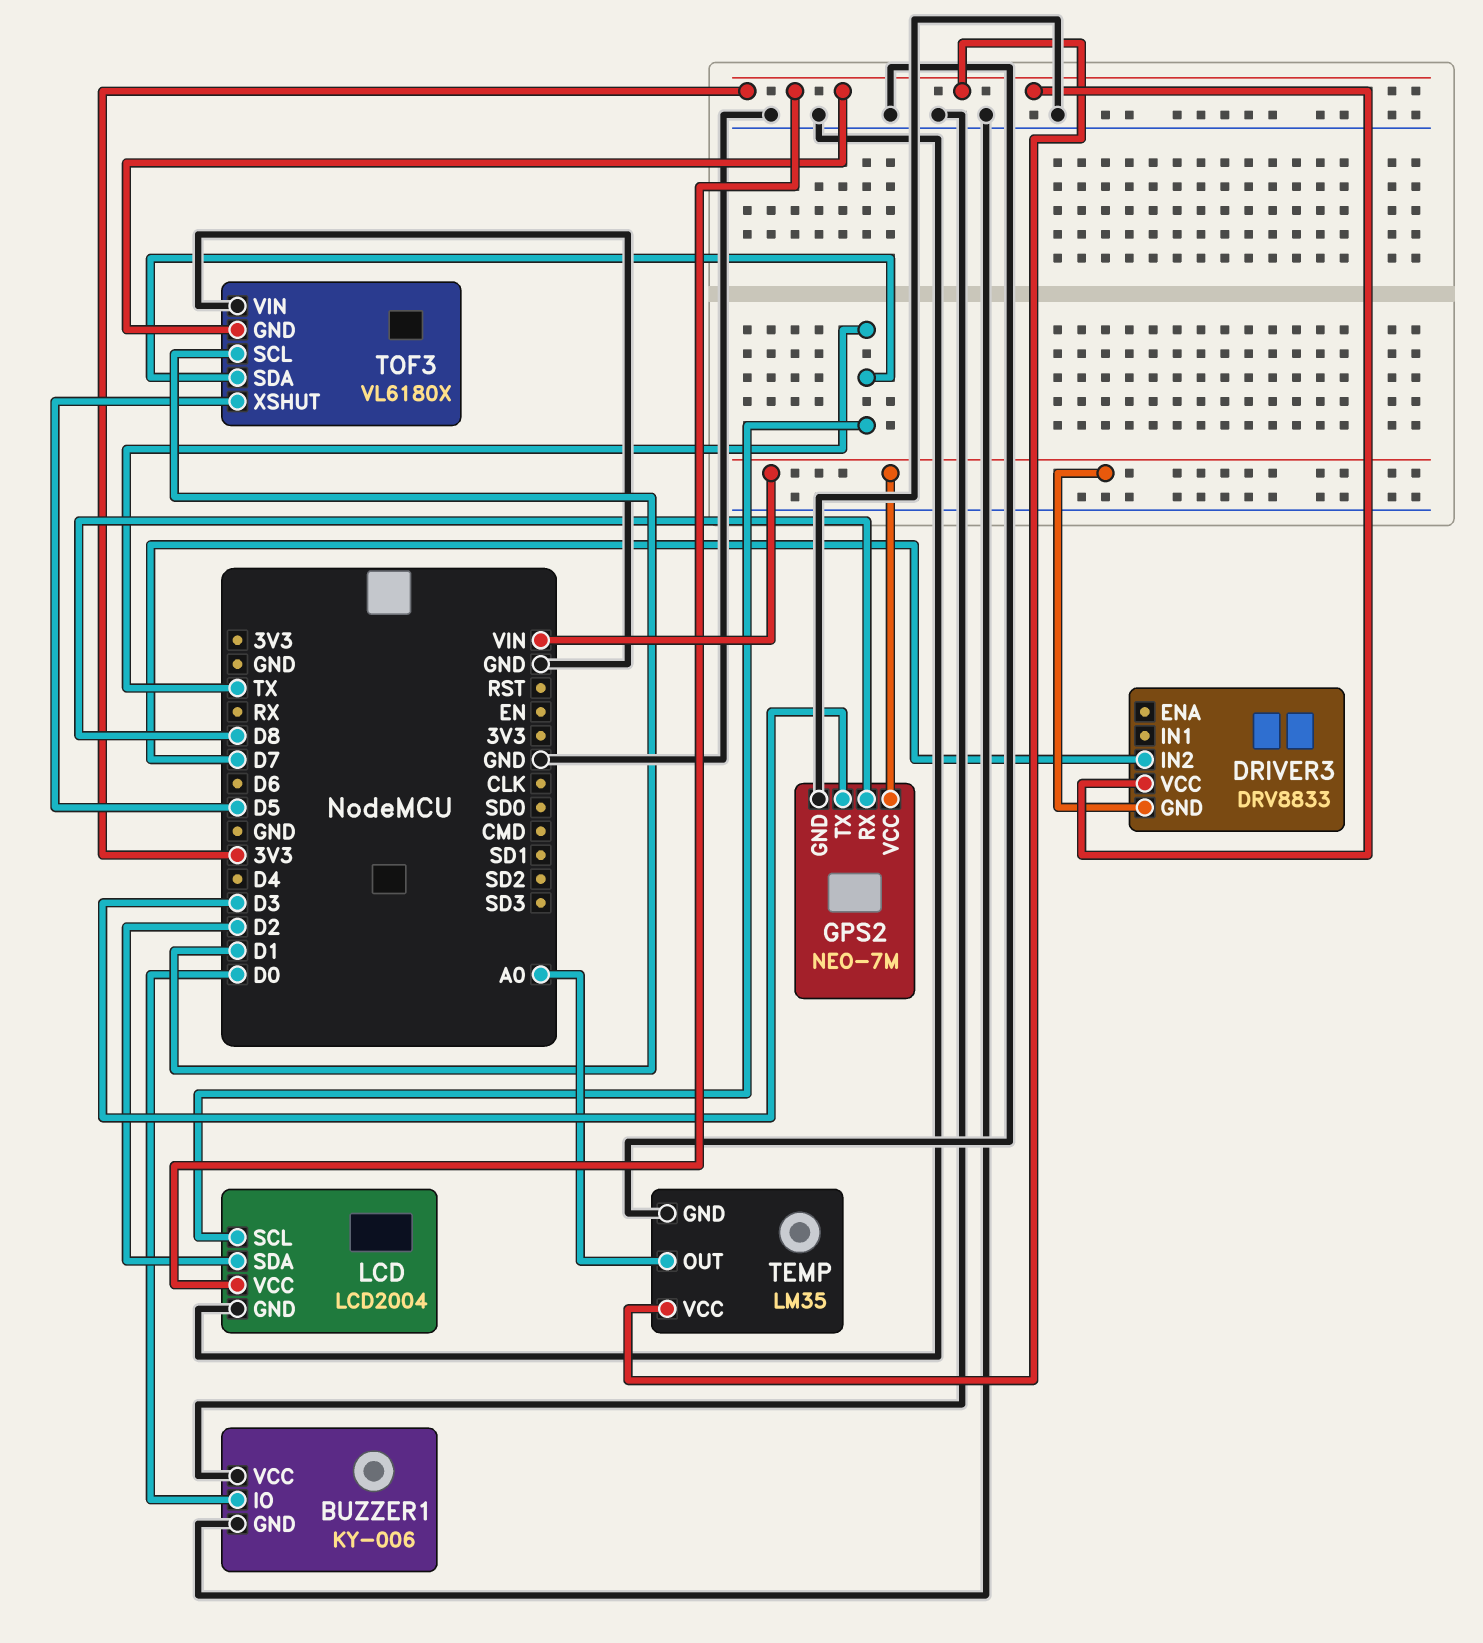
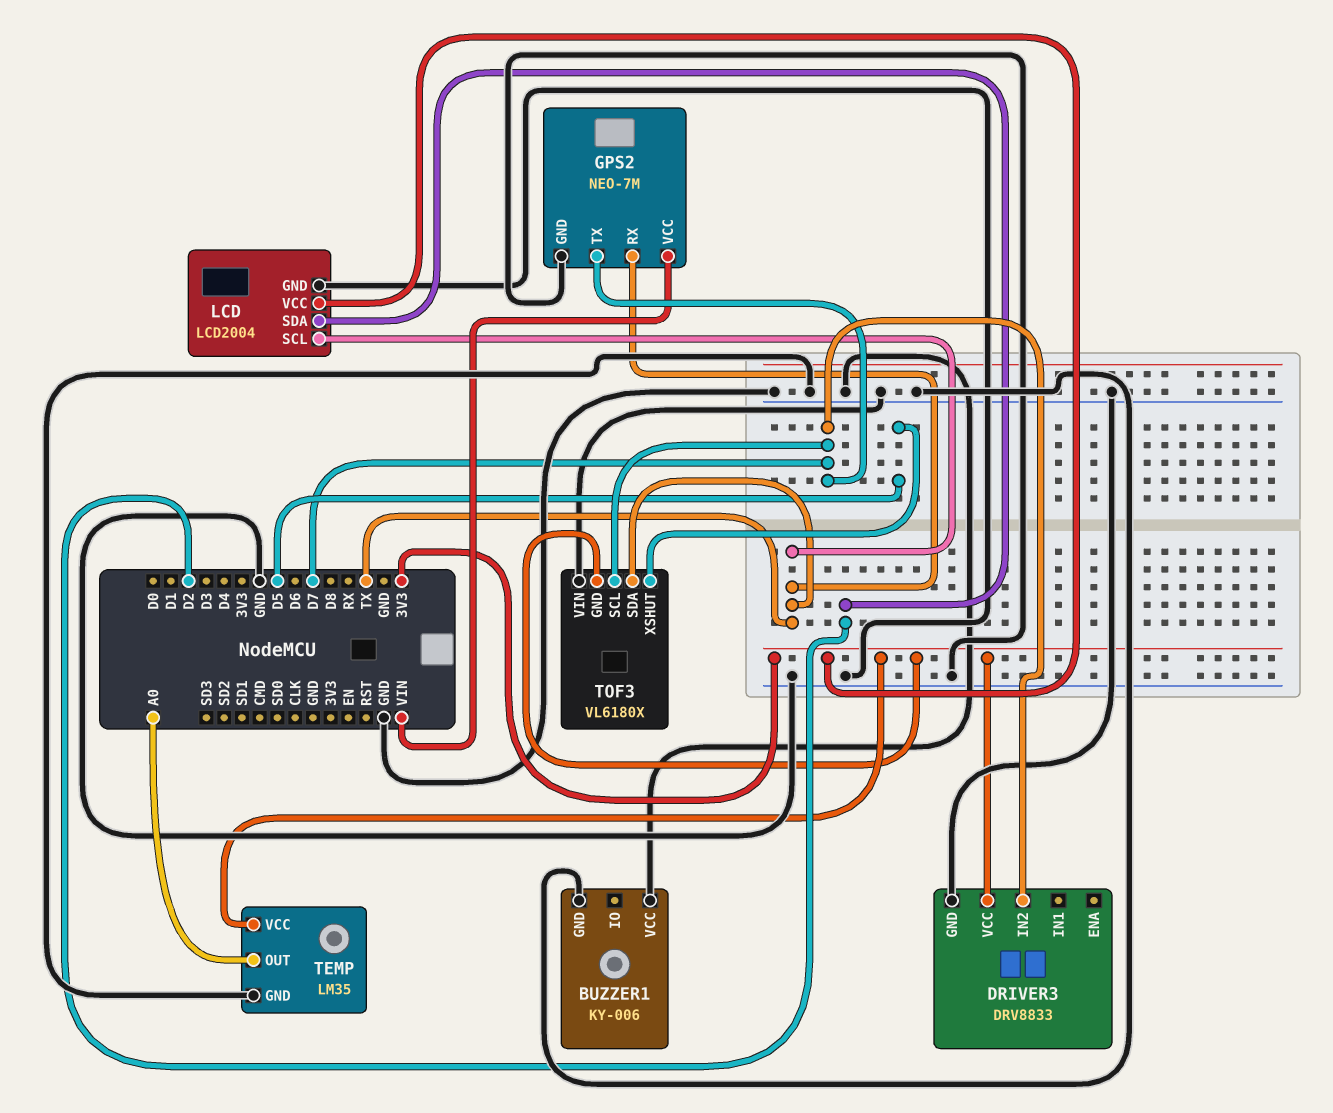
BUZZER1 pin IO: D0 -> none
DRIVER3 pin GND: VIN -> GND
GPS2 pin RX: D8 -> TX
GPS2 pin TX: D3 -> D7
TOF3 pin SCL: D1 -> D7

